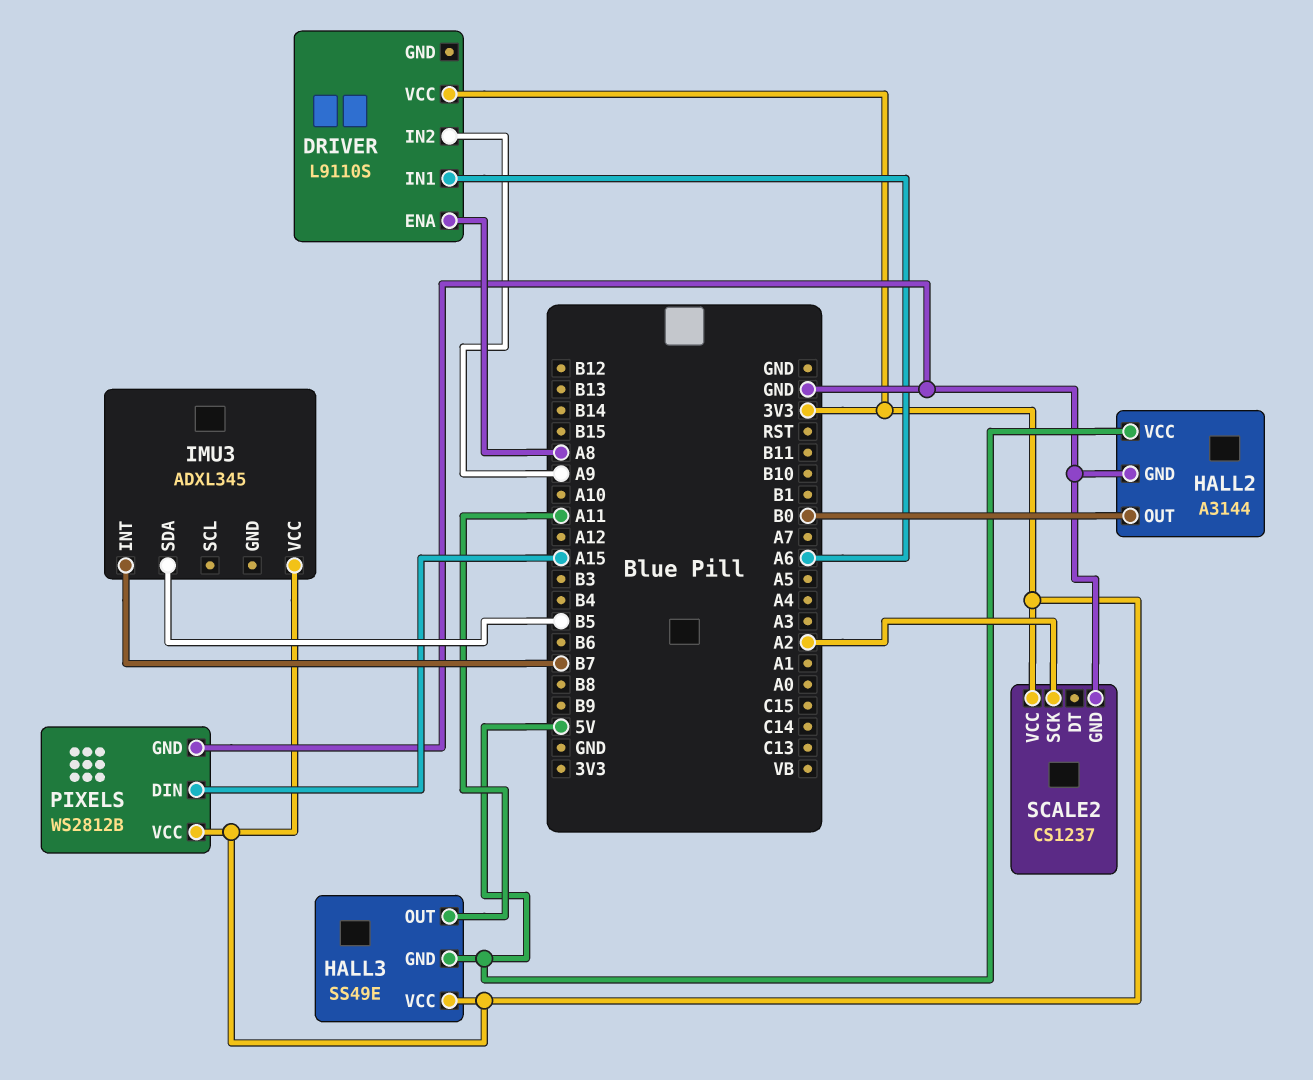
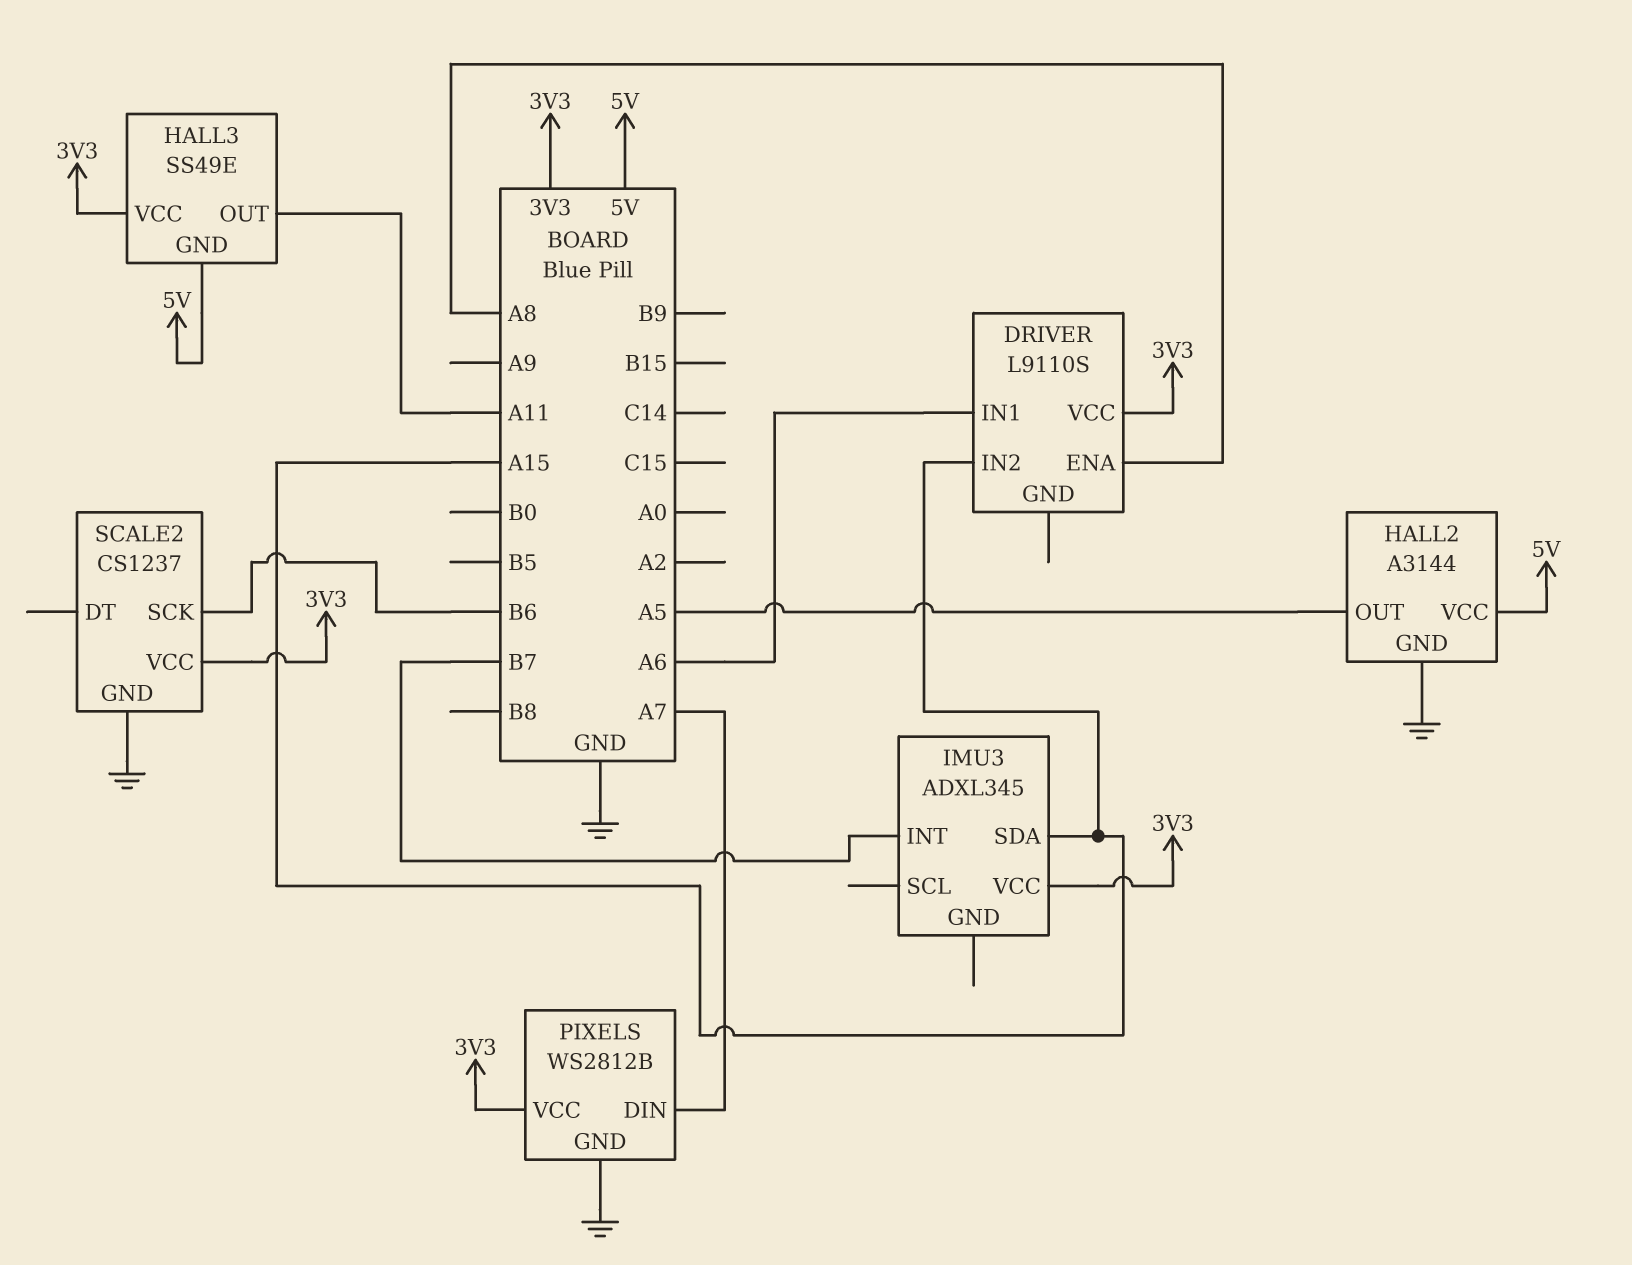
DRIVER pin IN2: A9 -> A15
HALL2 pin OUT: B0 -> A5
IMU3 pin SDA: B5 -> A15
PIXELS pin DIN: A15 -> A7
SCALE2 pin SCK: A2 -> B6

